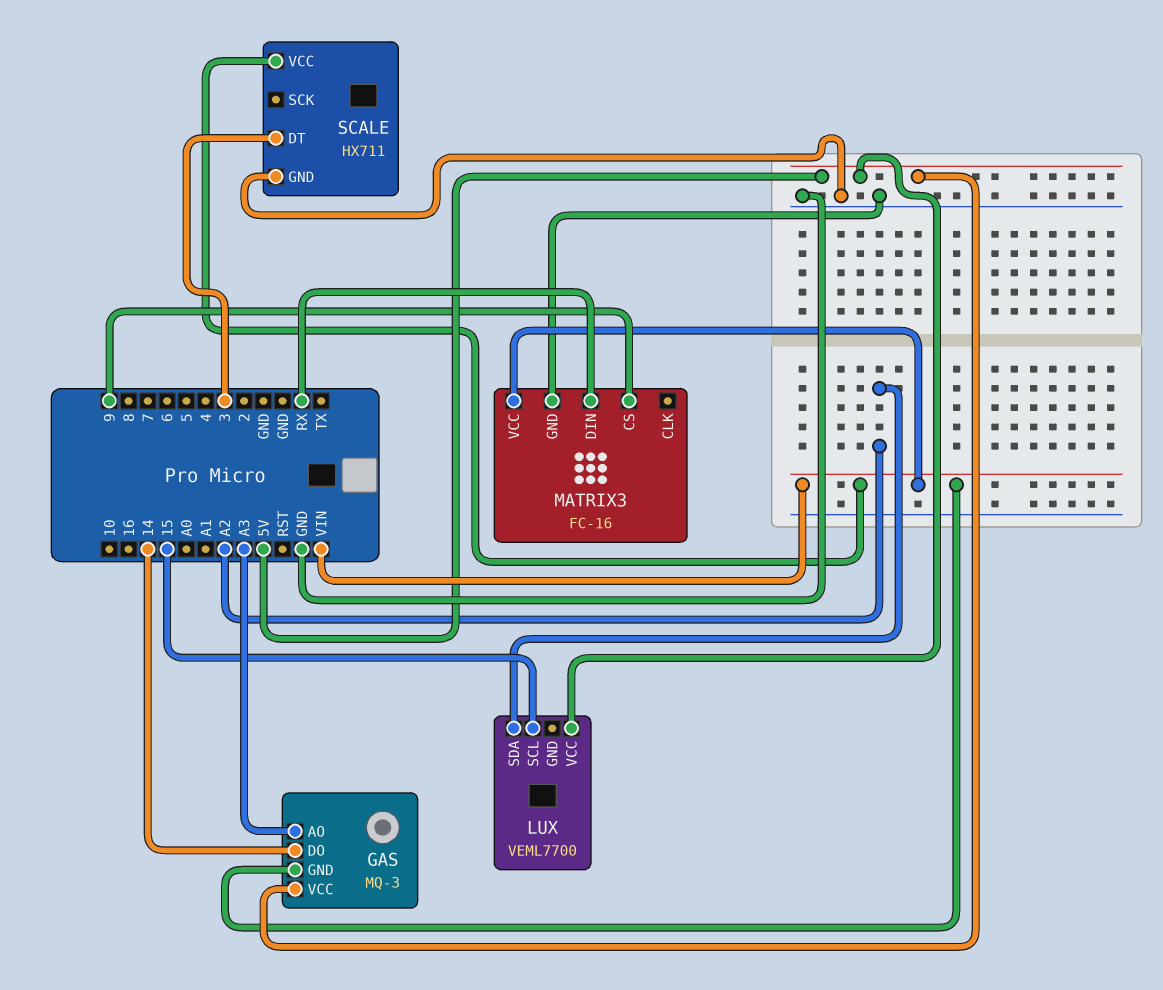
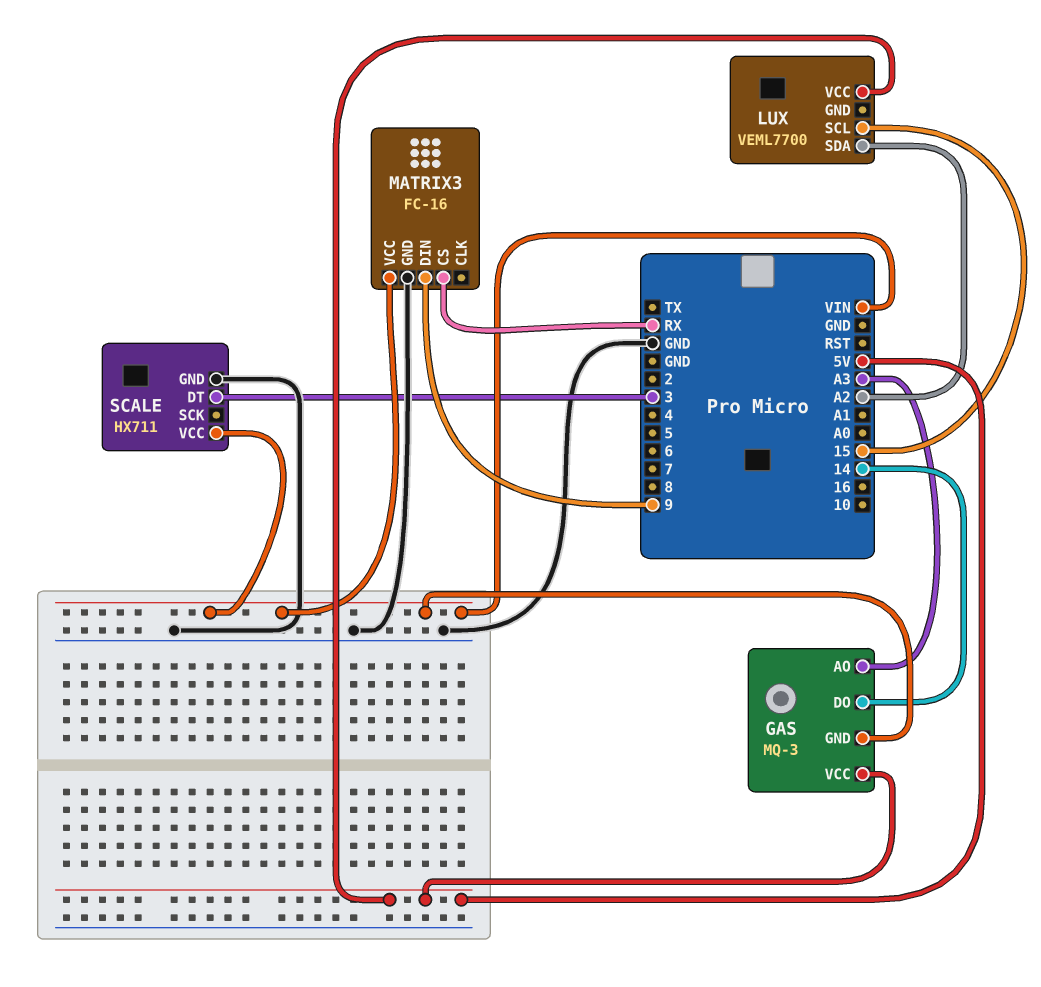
MATRIX3 pin CS: 9 -> RX
MATRIX3 pin DIN: RX -> 9

